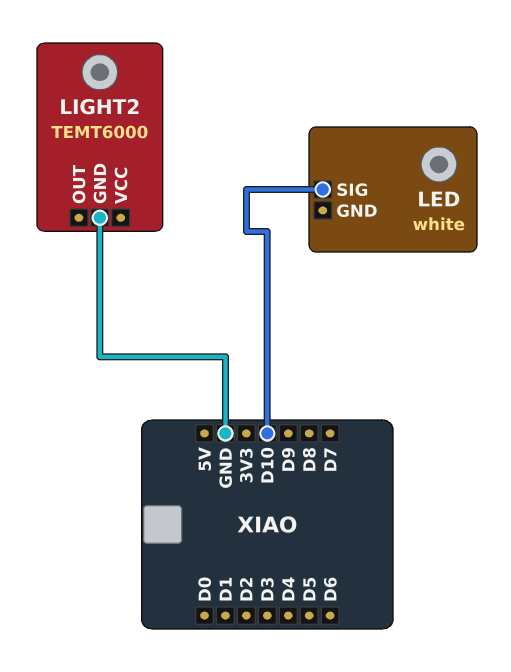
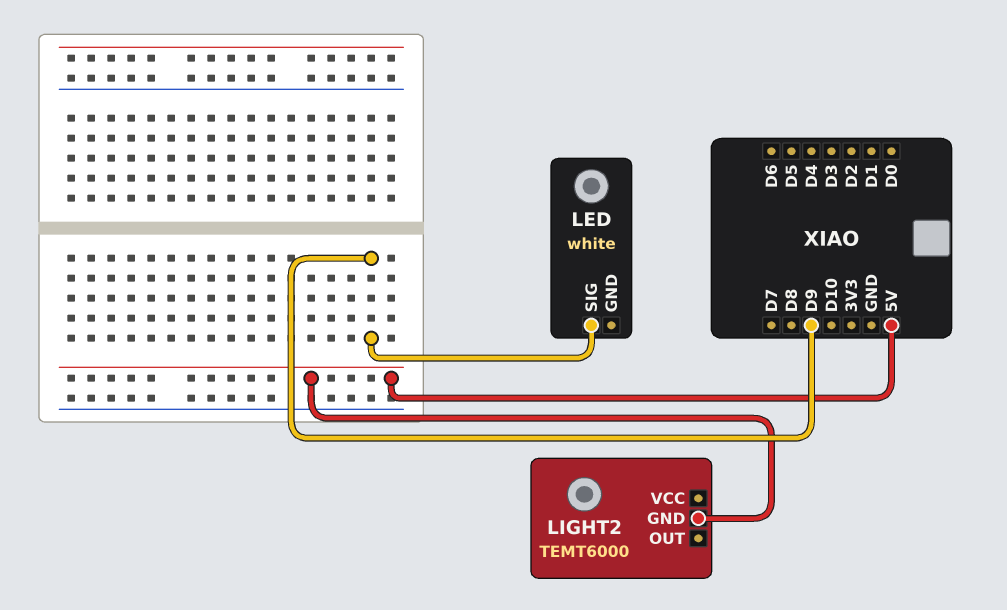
LED pin SIG: D10 -> D9
LIGHT2 pin GND: GND -> 5V

